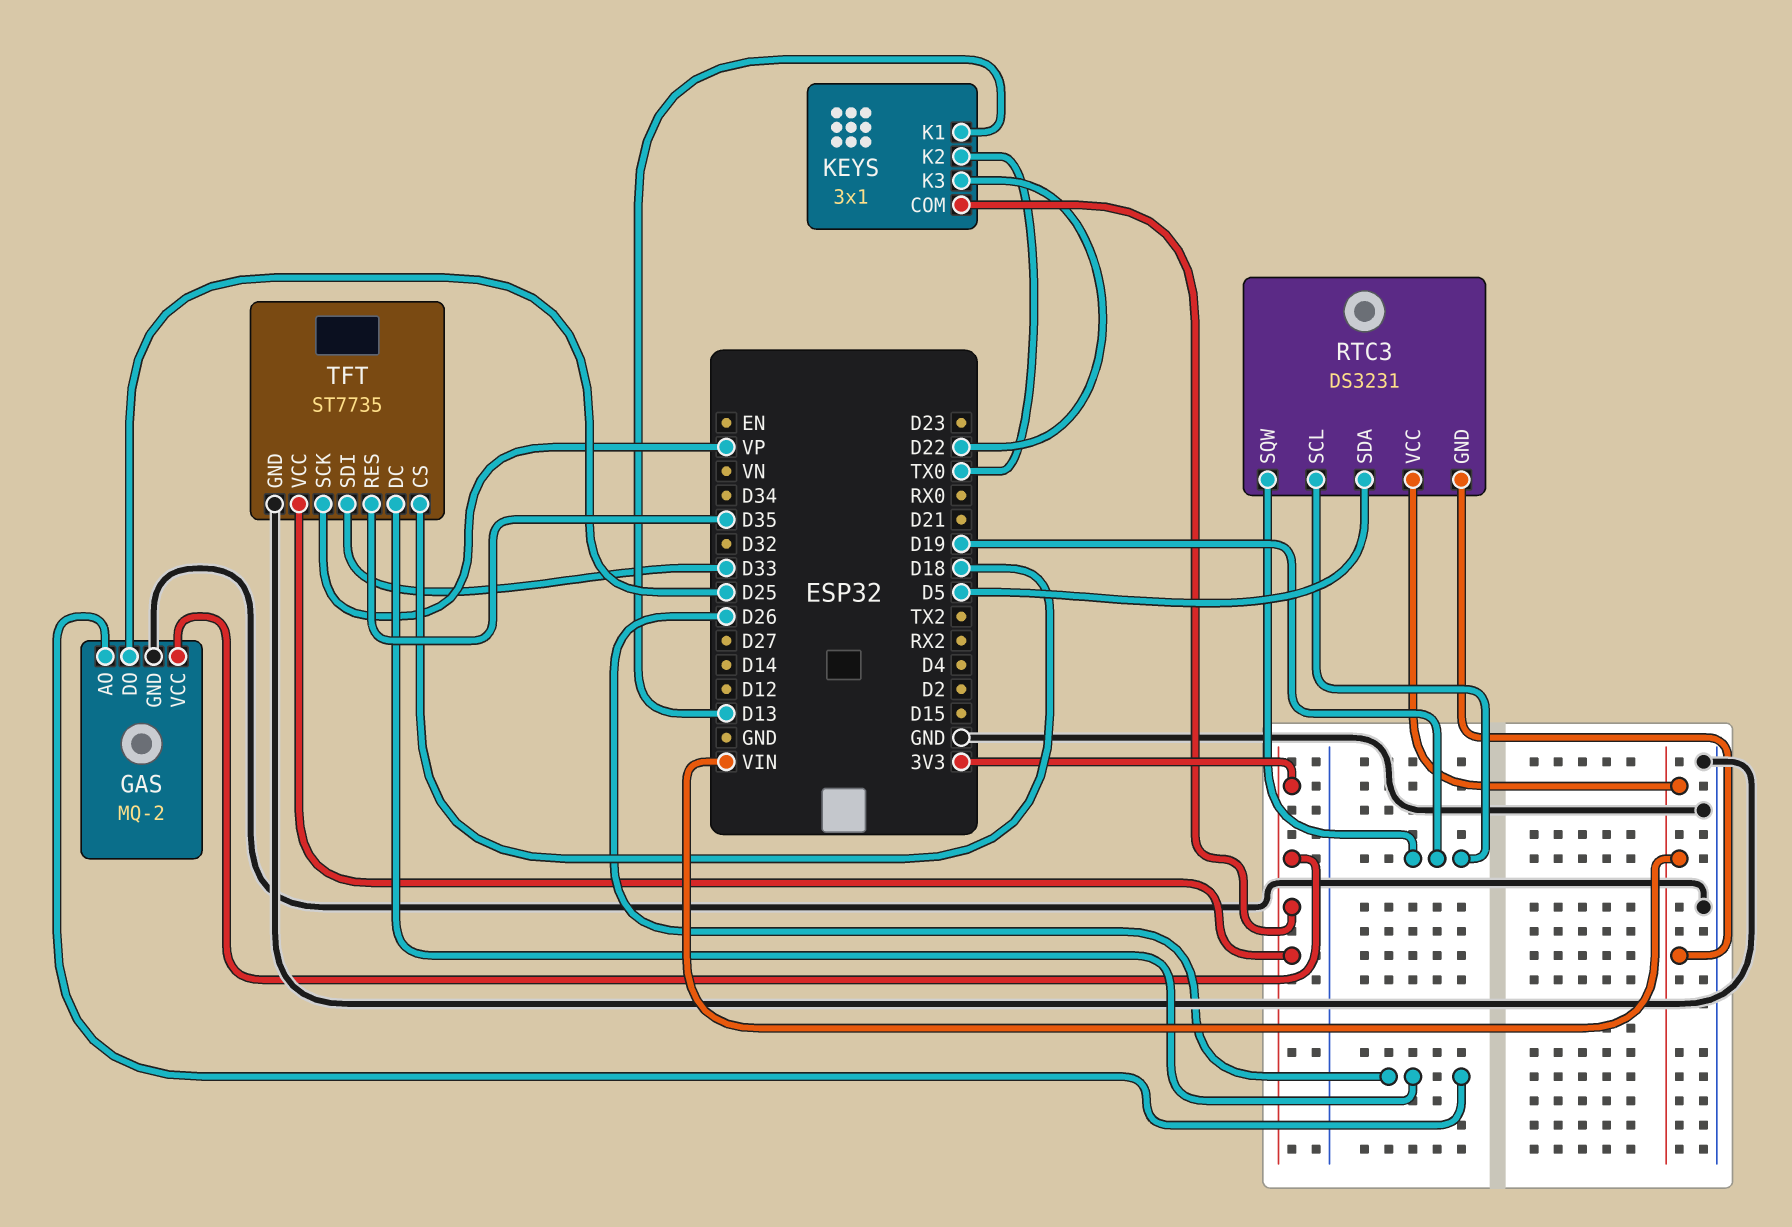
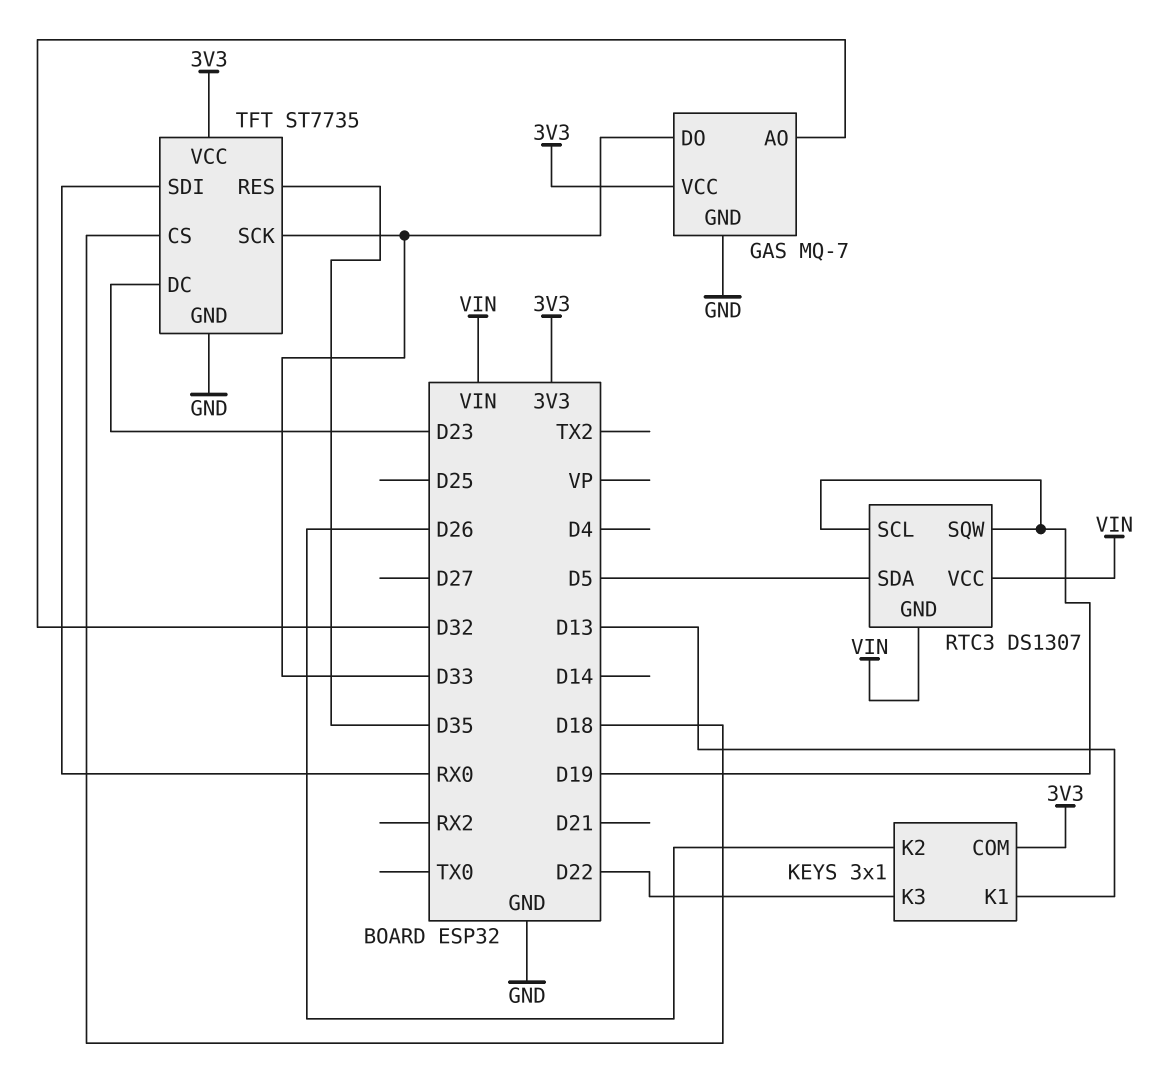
GAS: MQ-2 -> MQ-7
GAS pin AO: D26 -> D32
GAS pin DO: D25 -> D33
KEYS pin K2: TX0 -> D26
RTC3: DS3231 -> DS1307
TFT pin DC: D26 -> D23
TFT pin SCK: VP -> D33
TFT pin SDI: D33 -> RX0

